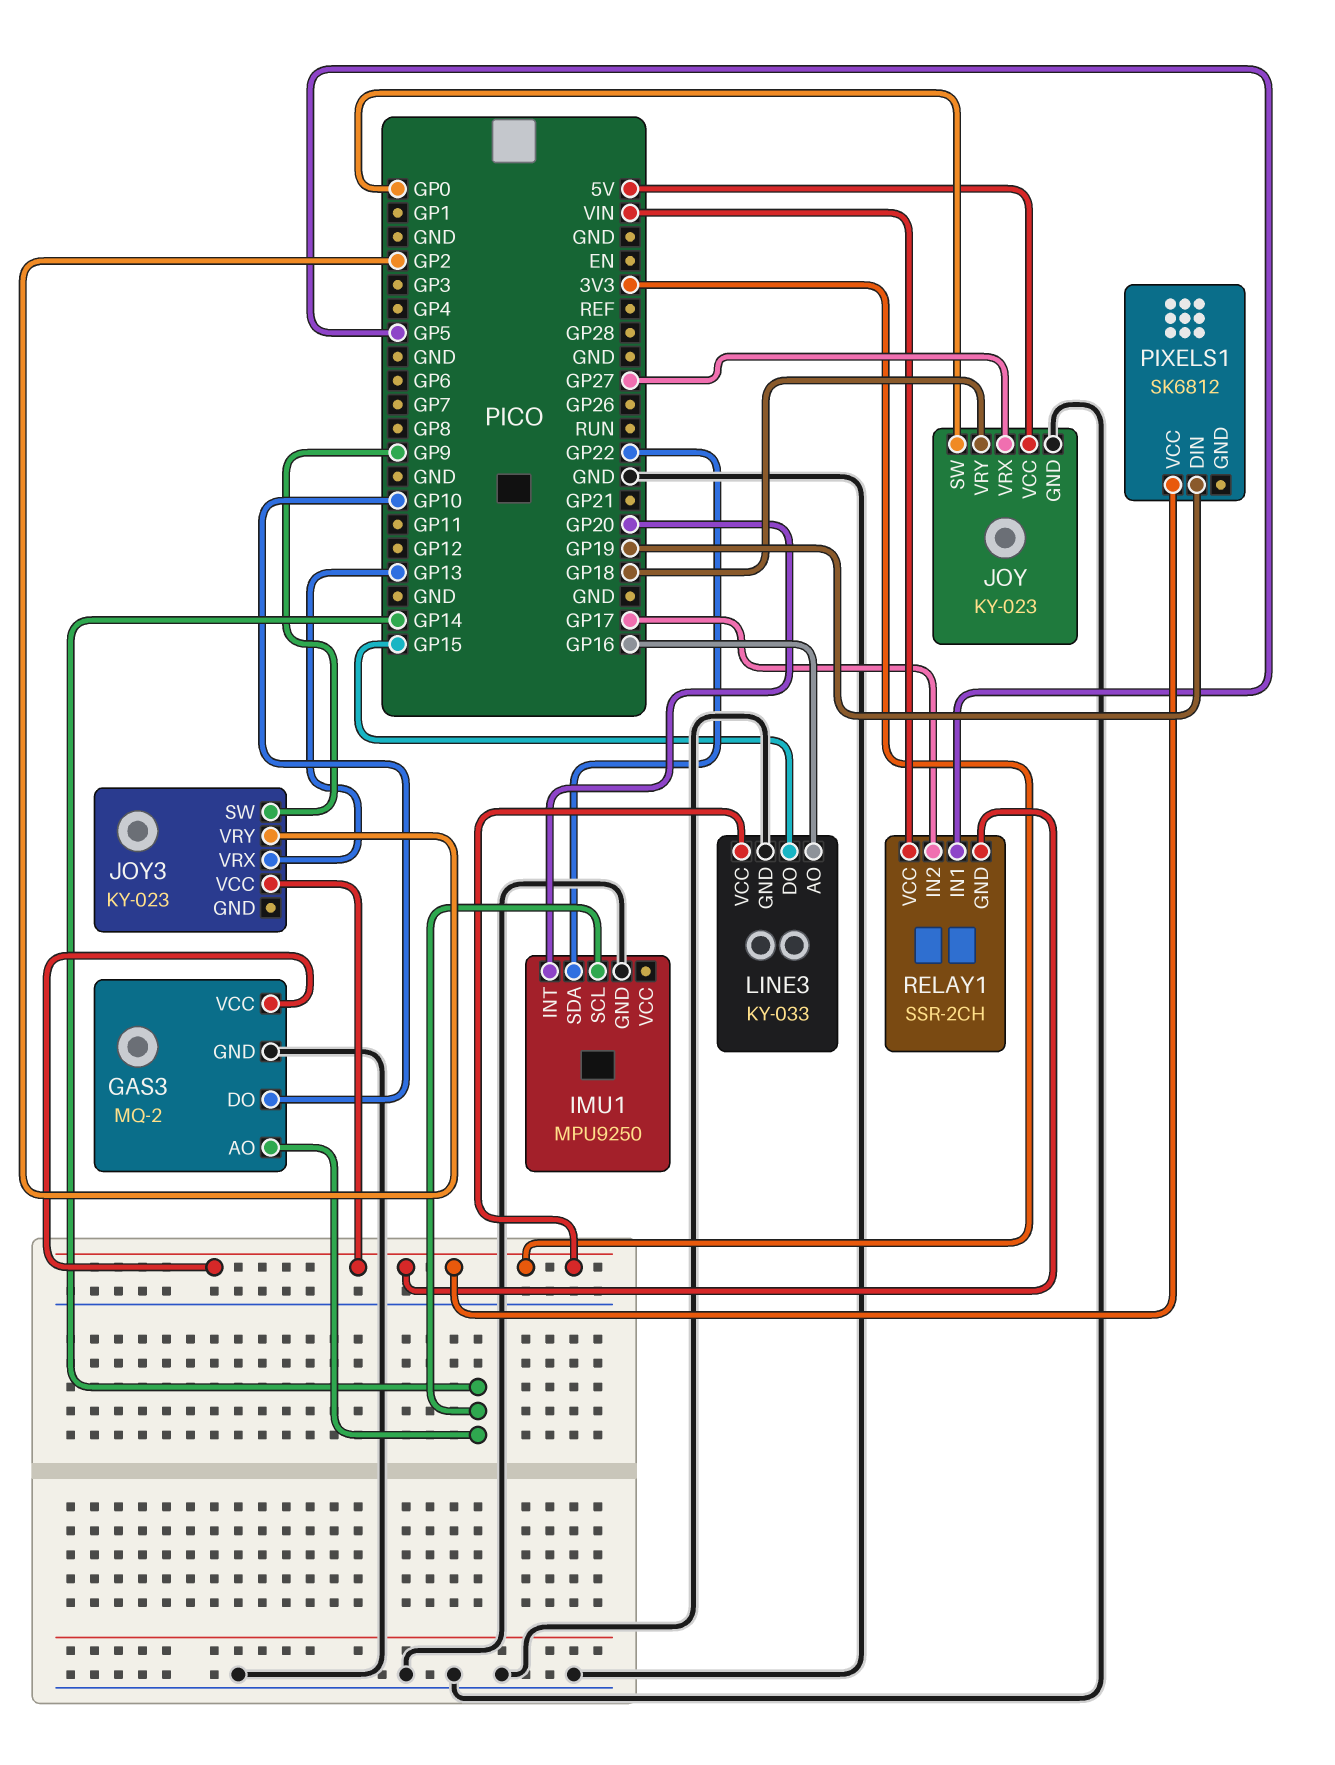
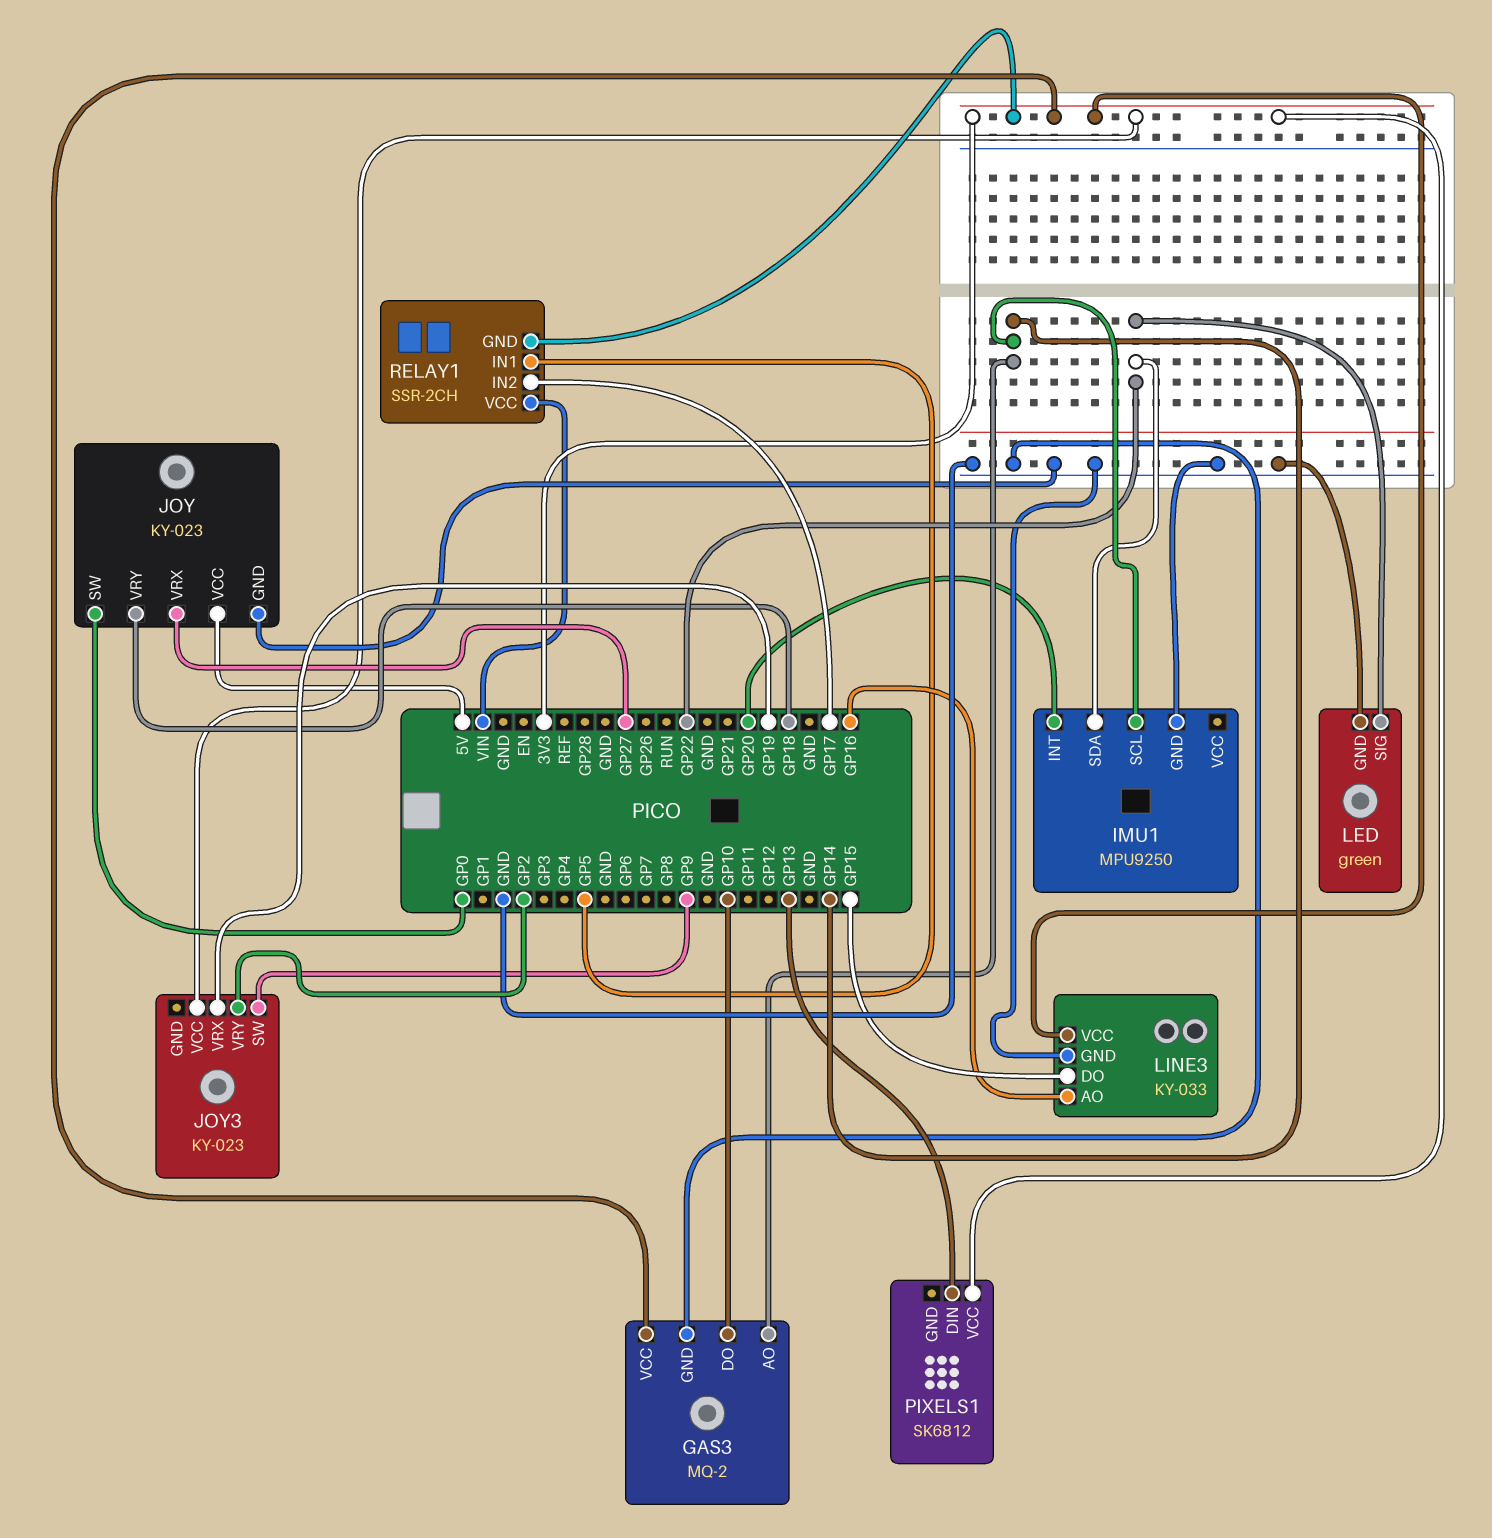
JOY3 pin VRX: GP13 -> GP19
LED: none -> green
LED pin GND: none -> GND
LED pin SIG: none -> GP22
PIXELS1 pin DIN: GP19 -> GP13

